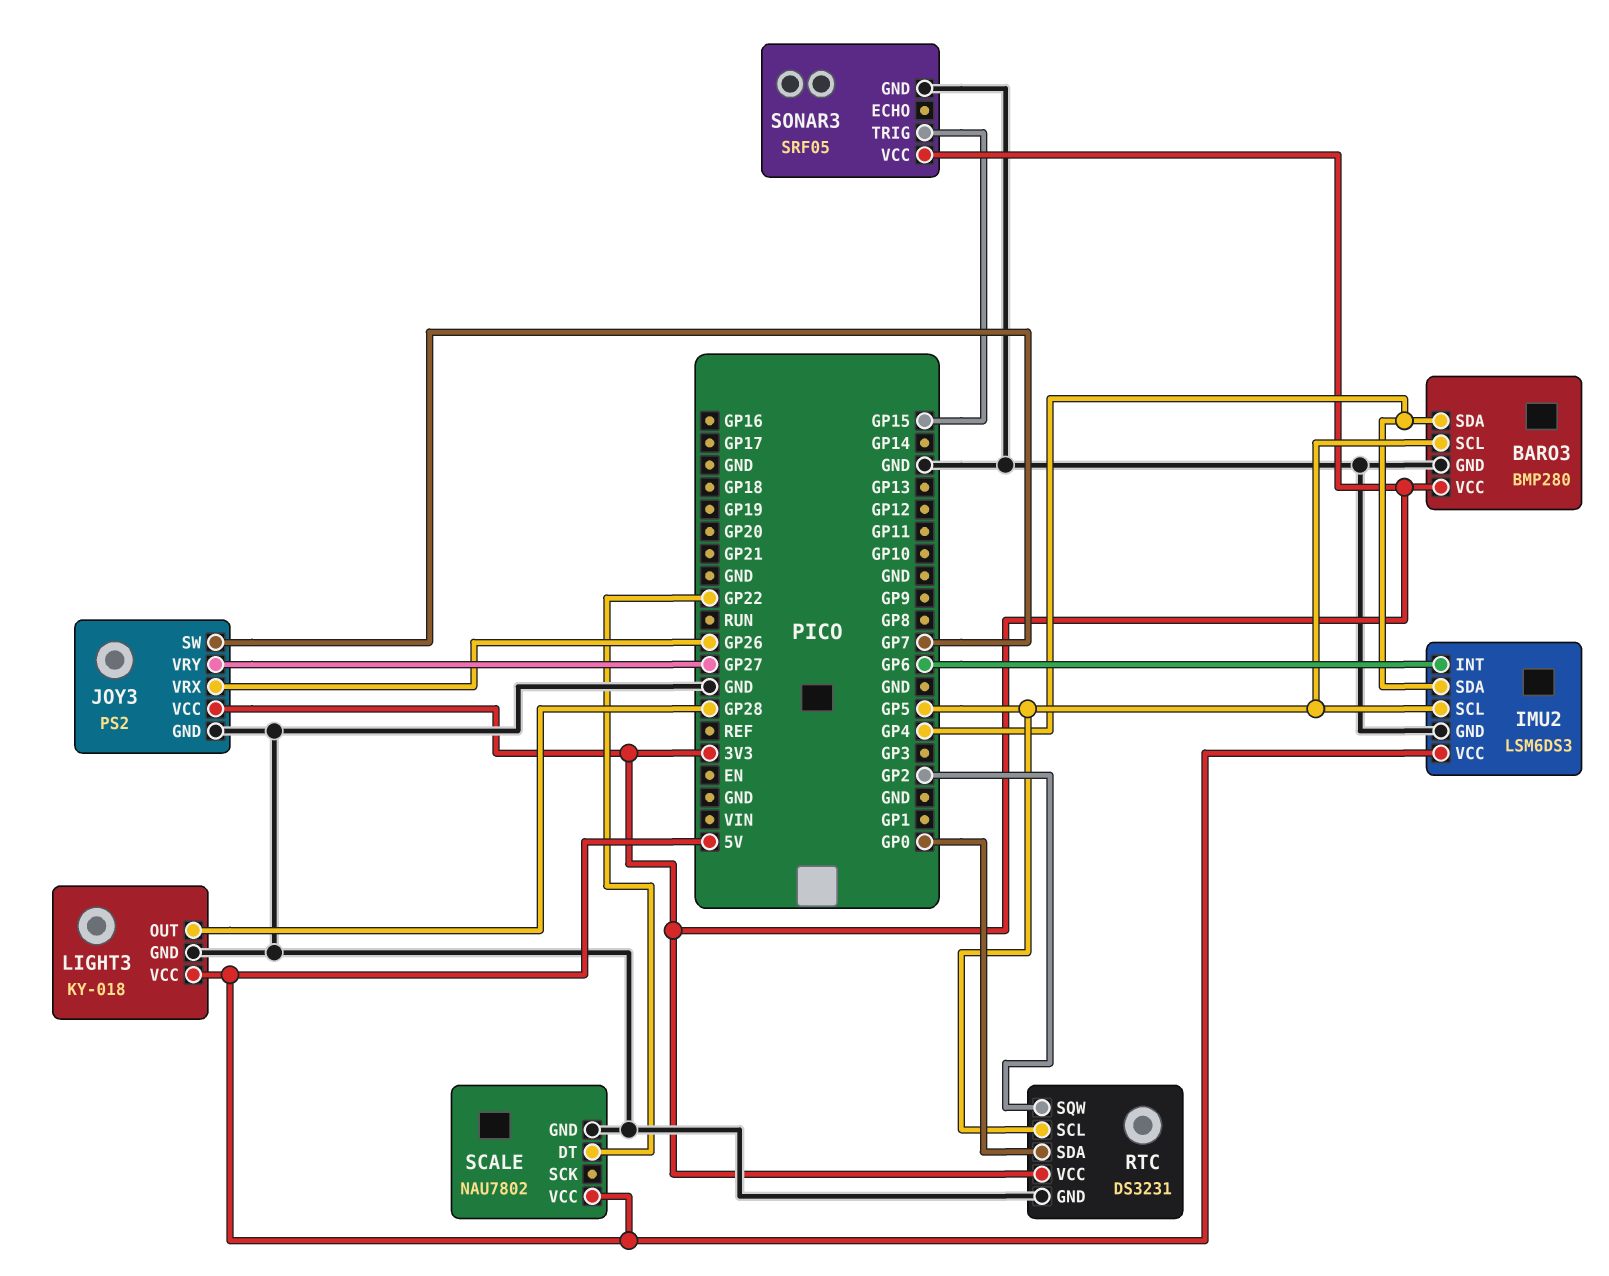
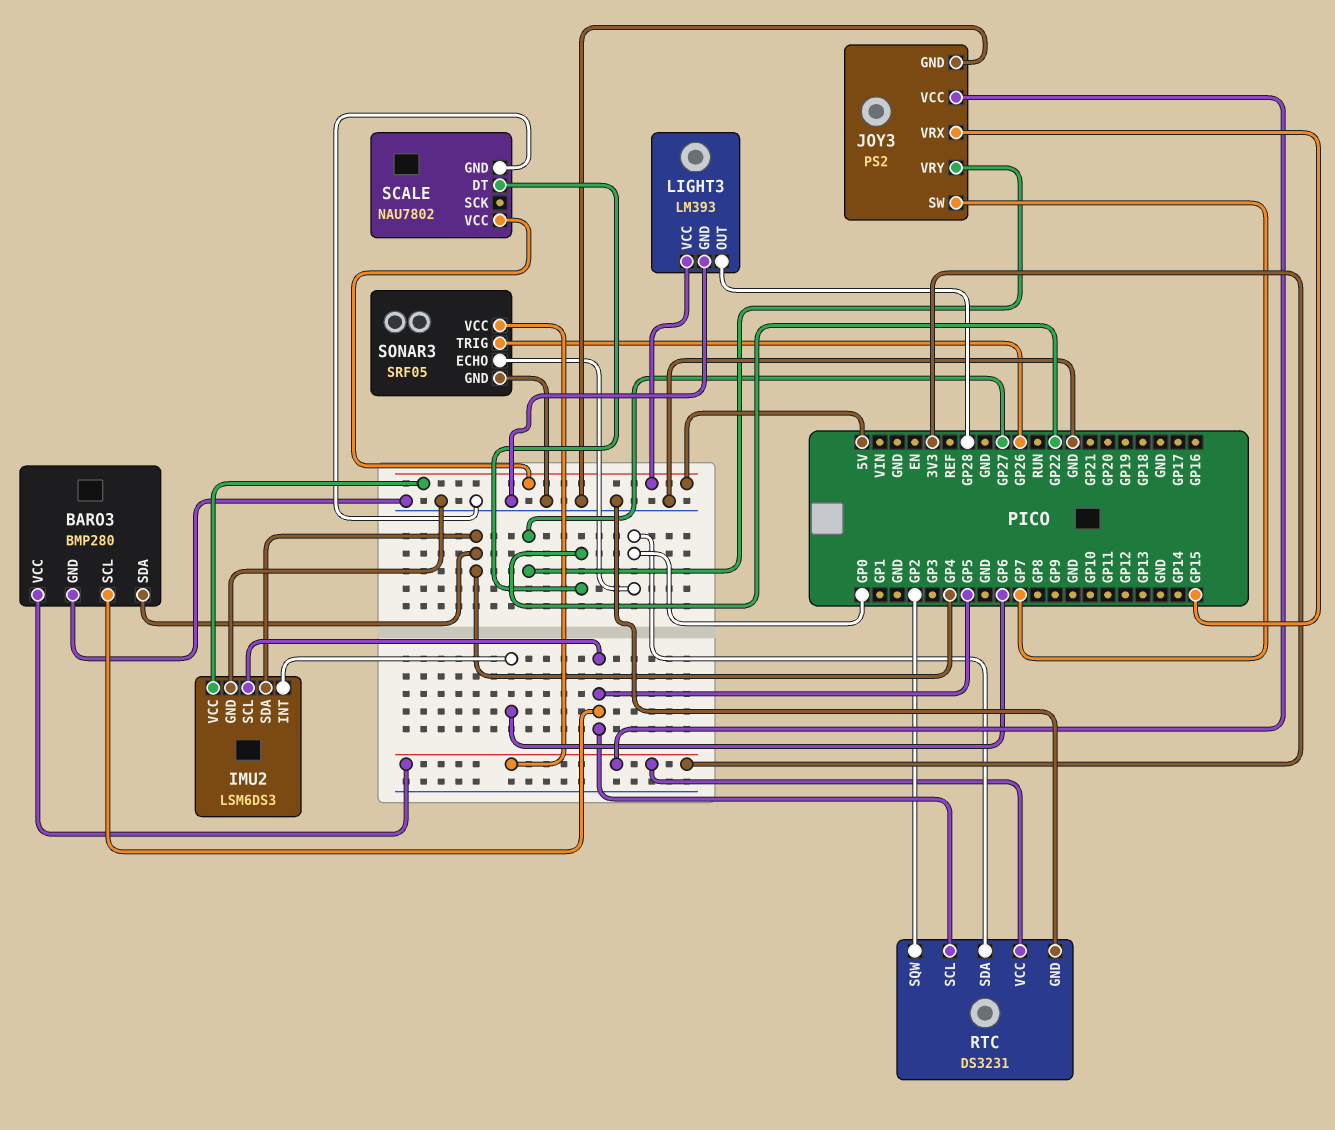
JOY3 pin VRX: GP26 -> GP15
LIGHT3: KY-018 -> LM393
SONAR3 pin ECHO: none -> GP0
SONAR3 pin TRIG: GP15 -> GP26

